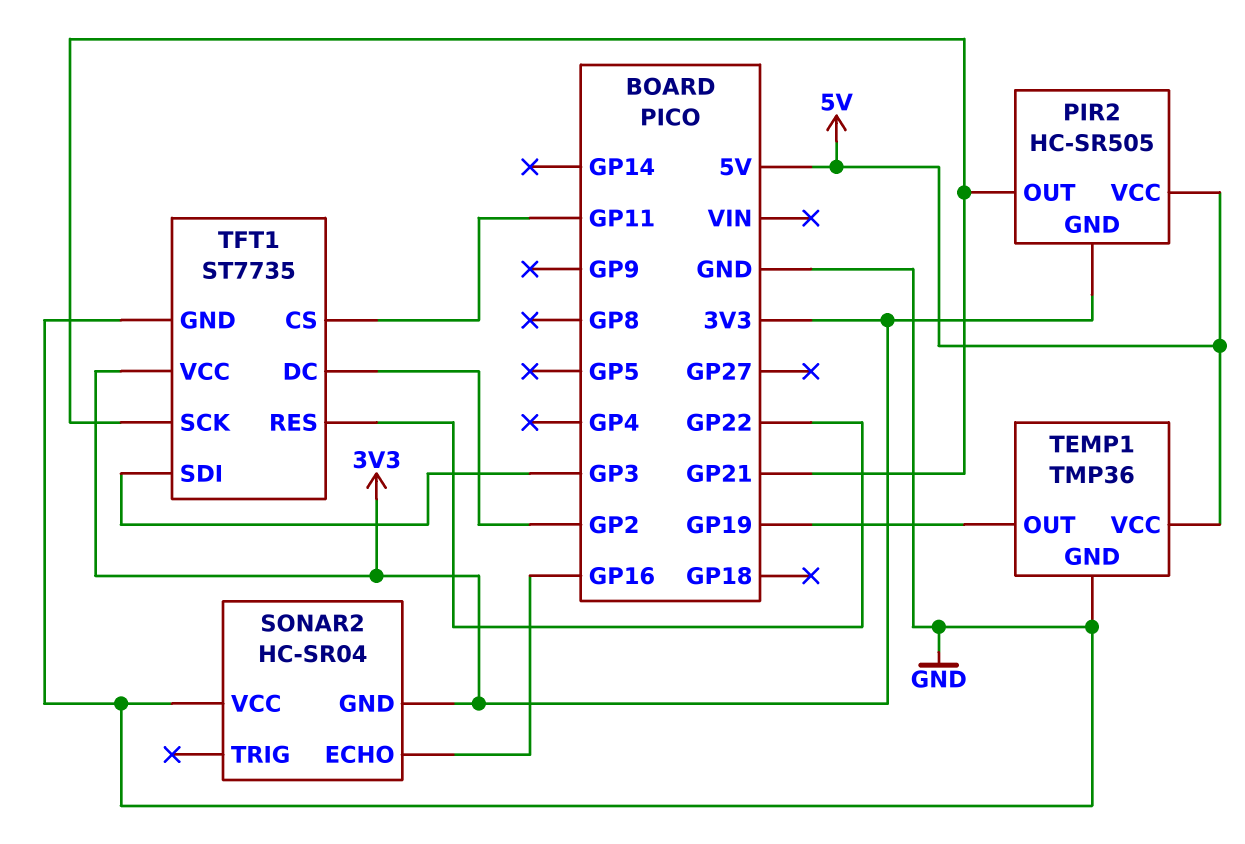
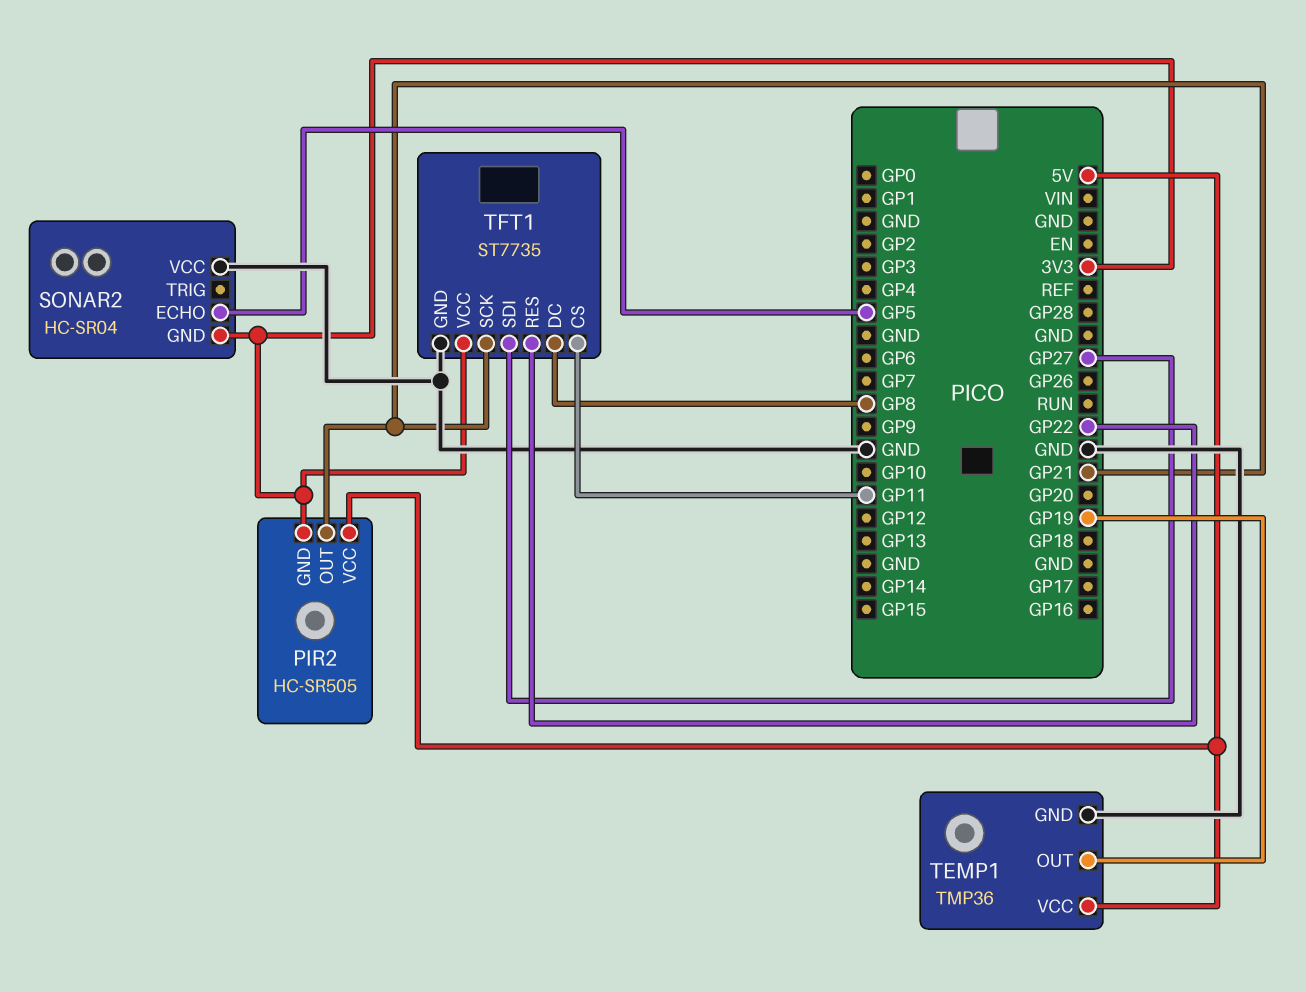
SONAR2 pin ECHO: GP16 -> GP5
TFT1 pin DC: GP2 -> GP8
TFT1 pin SDI: GP3 -> GP27

